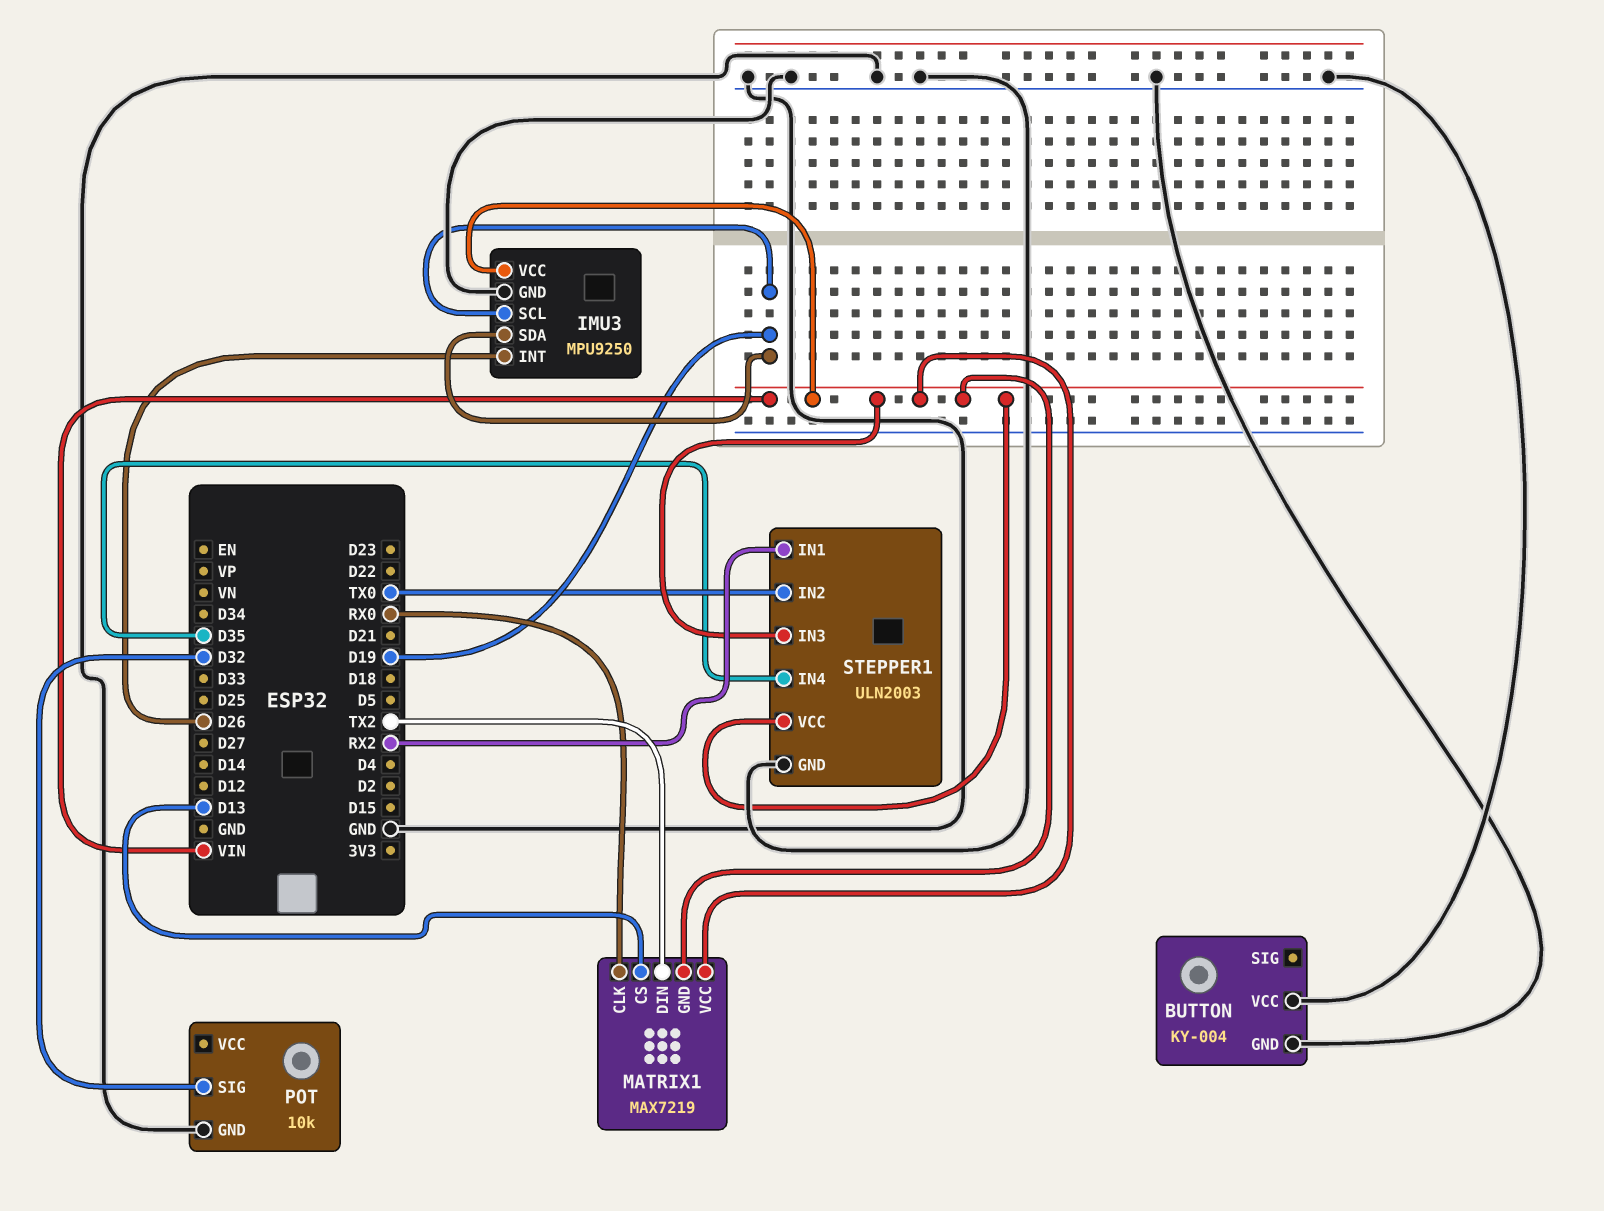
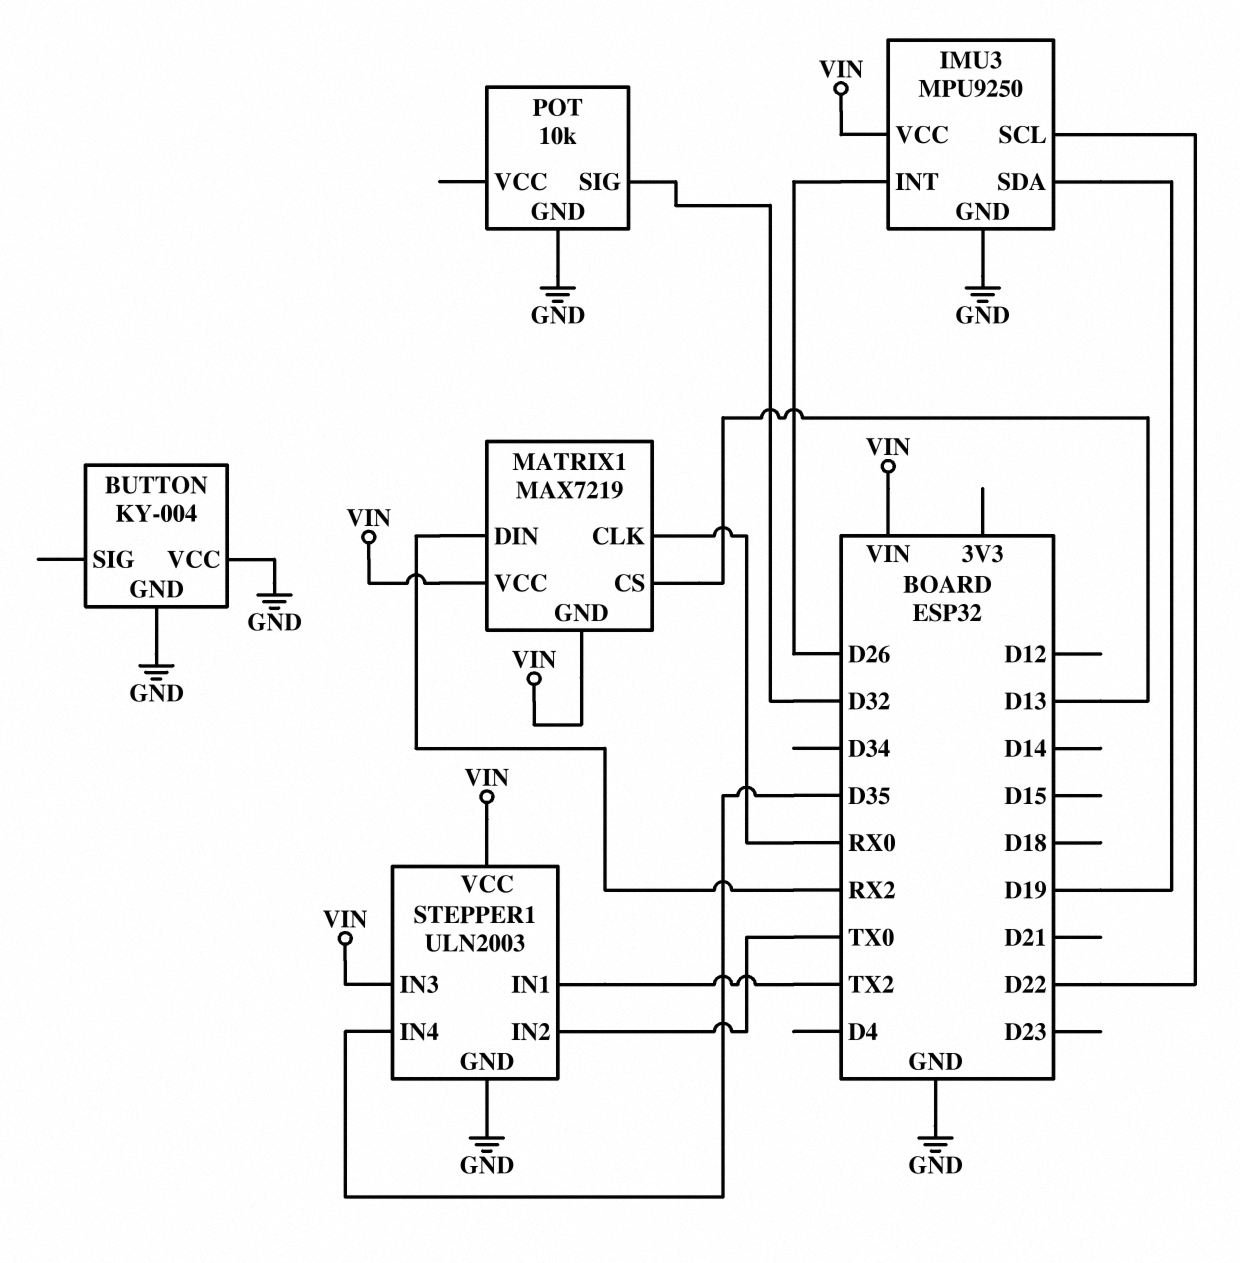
IMU3 pin SCL: D19 -> D22
MATRIX1 pin DIN: TX2 -> RX2
STEPPER1 pin IN1: RX2 -> TX2

